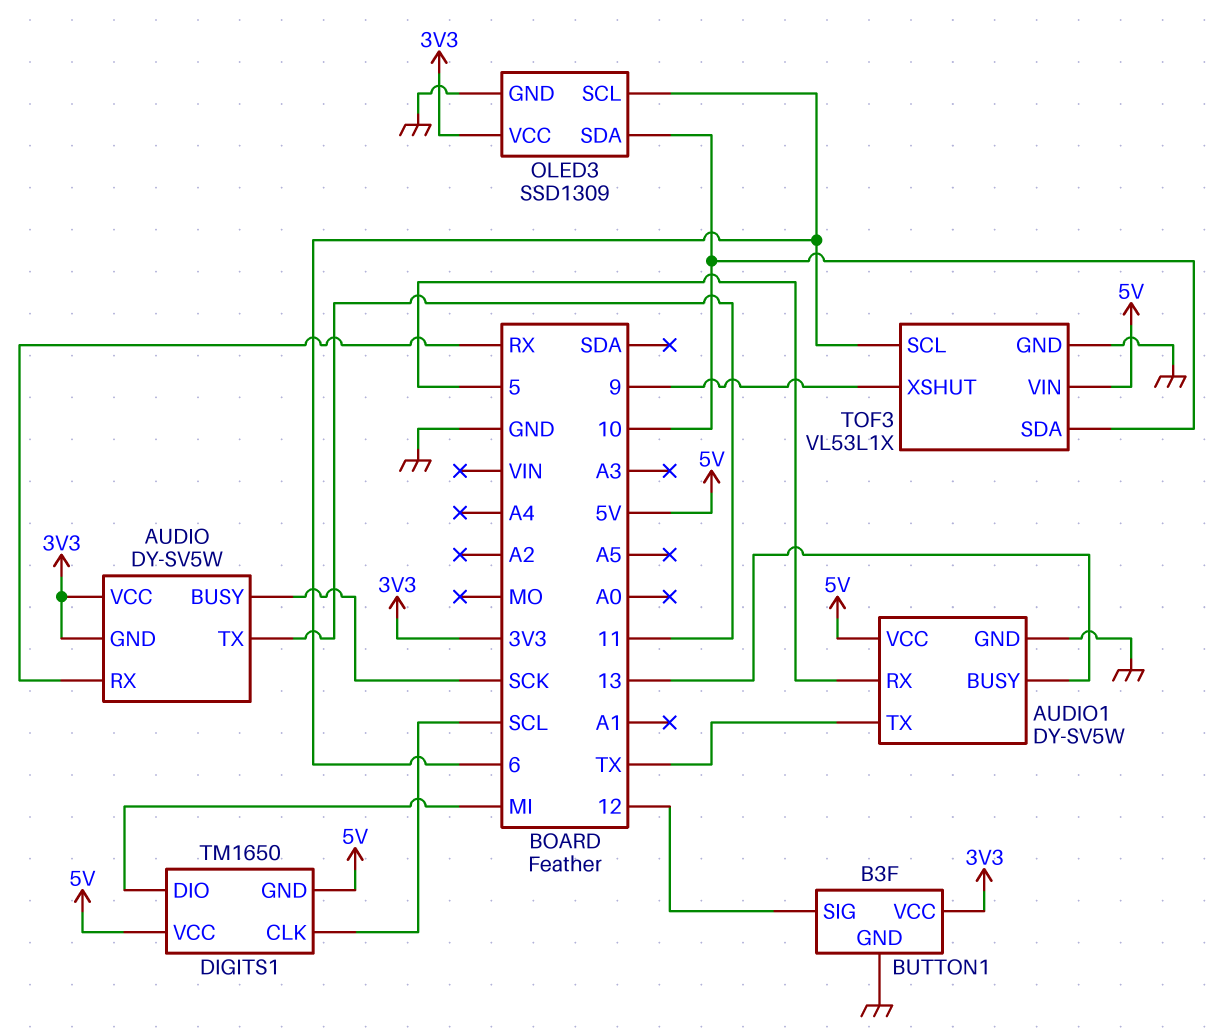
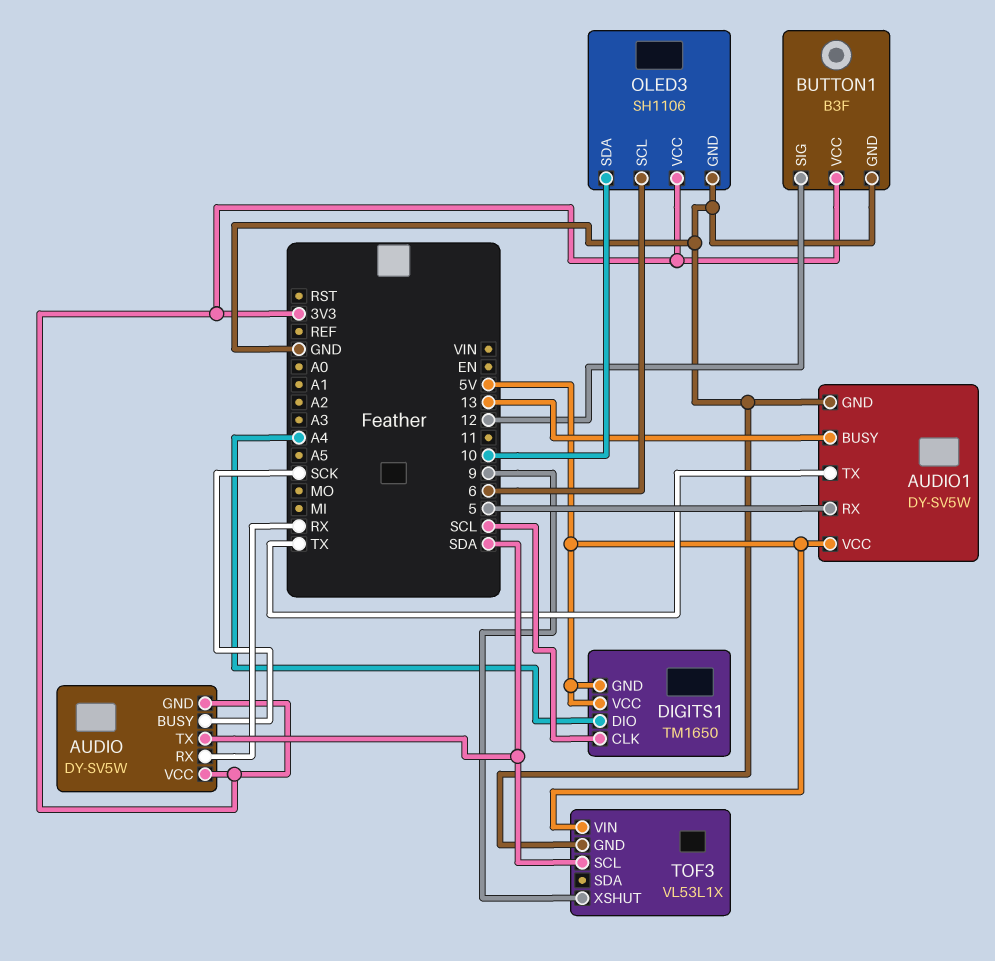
AUDIO pin TX: 11 -> SDA
DIGITS1 pin DIO: MI -> A4
OLED3: SSD1309 -> SH1106
TOF3 pin SCL: 6 -> SDA
TOF3 pin SDA: 10 -> none

